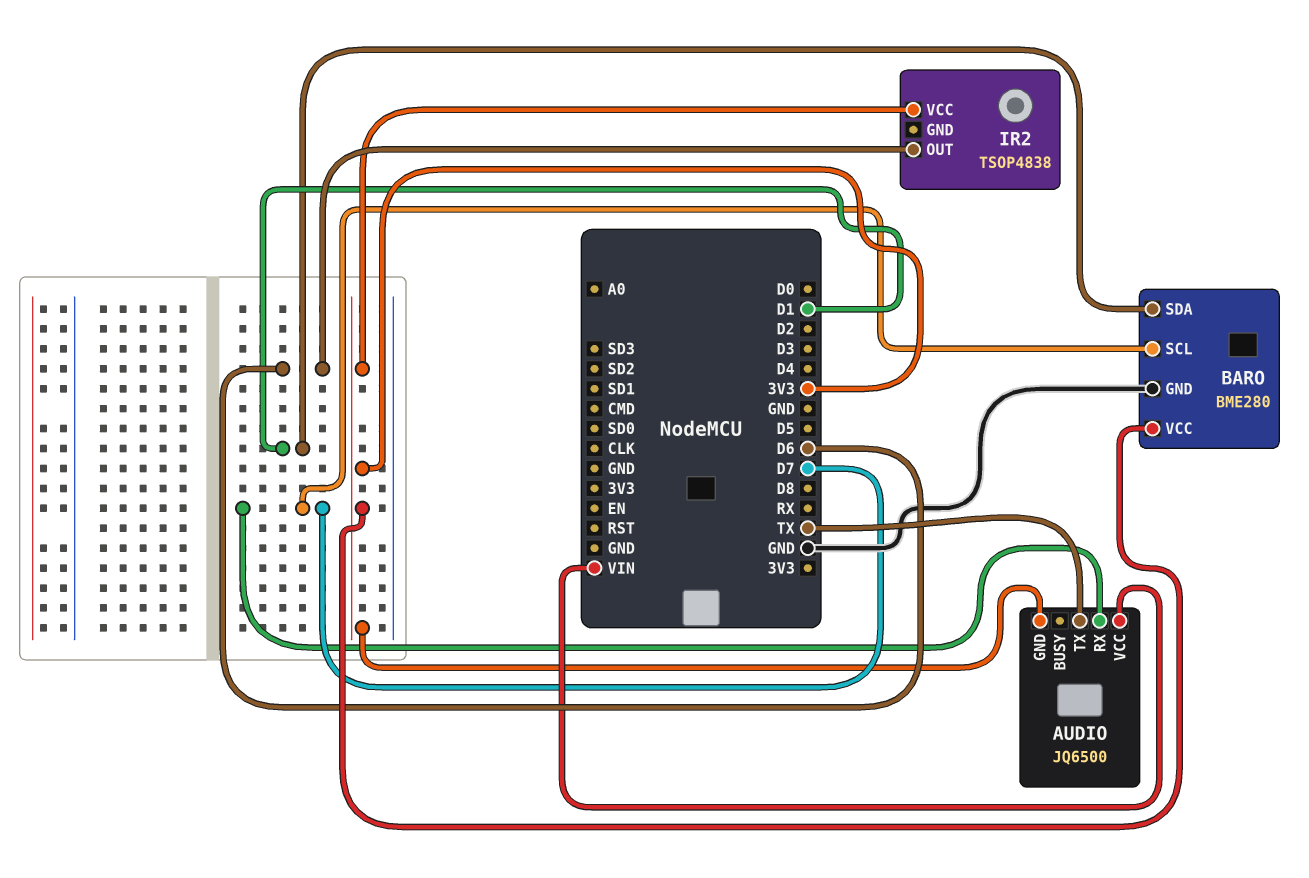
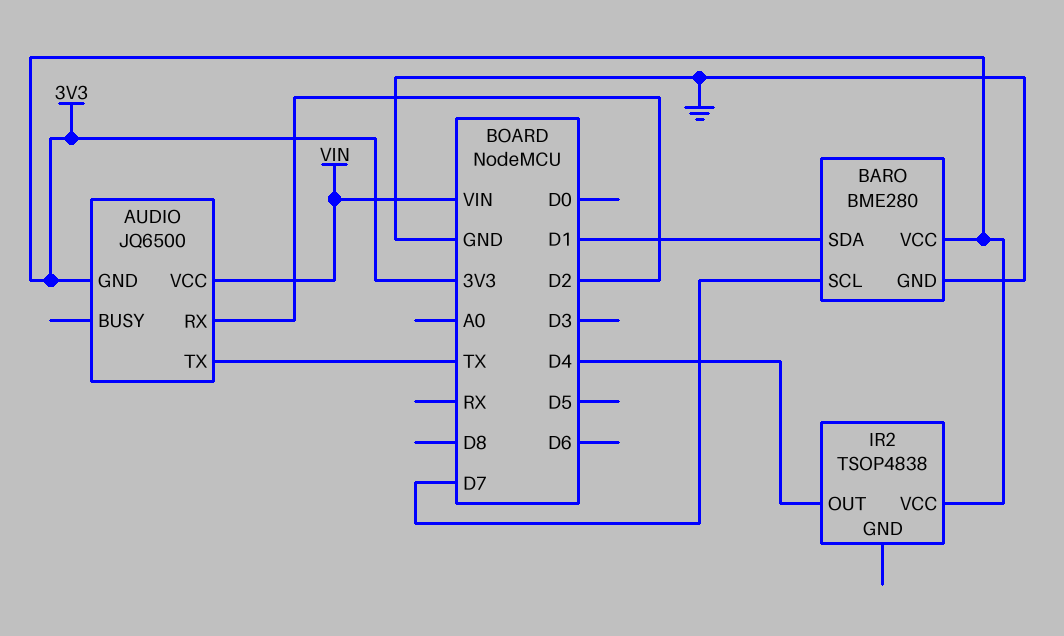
AUDIO pin RX: D7 -> D2
IR2 pin OUT: D6 -> D4

